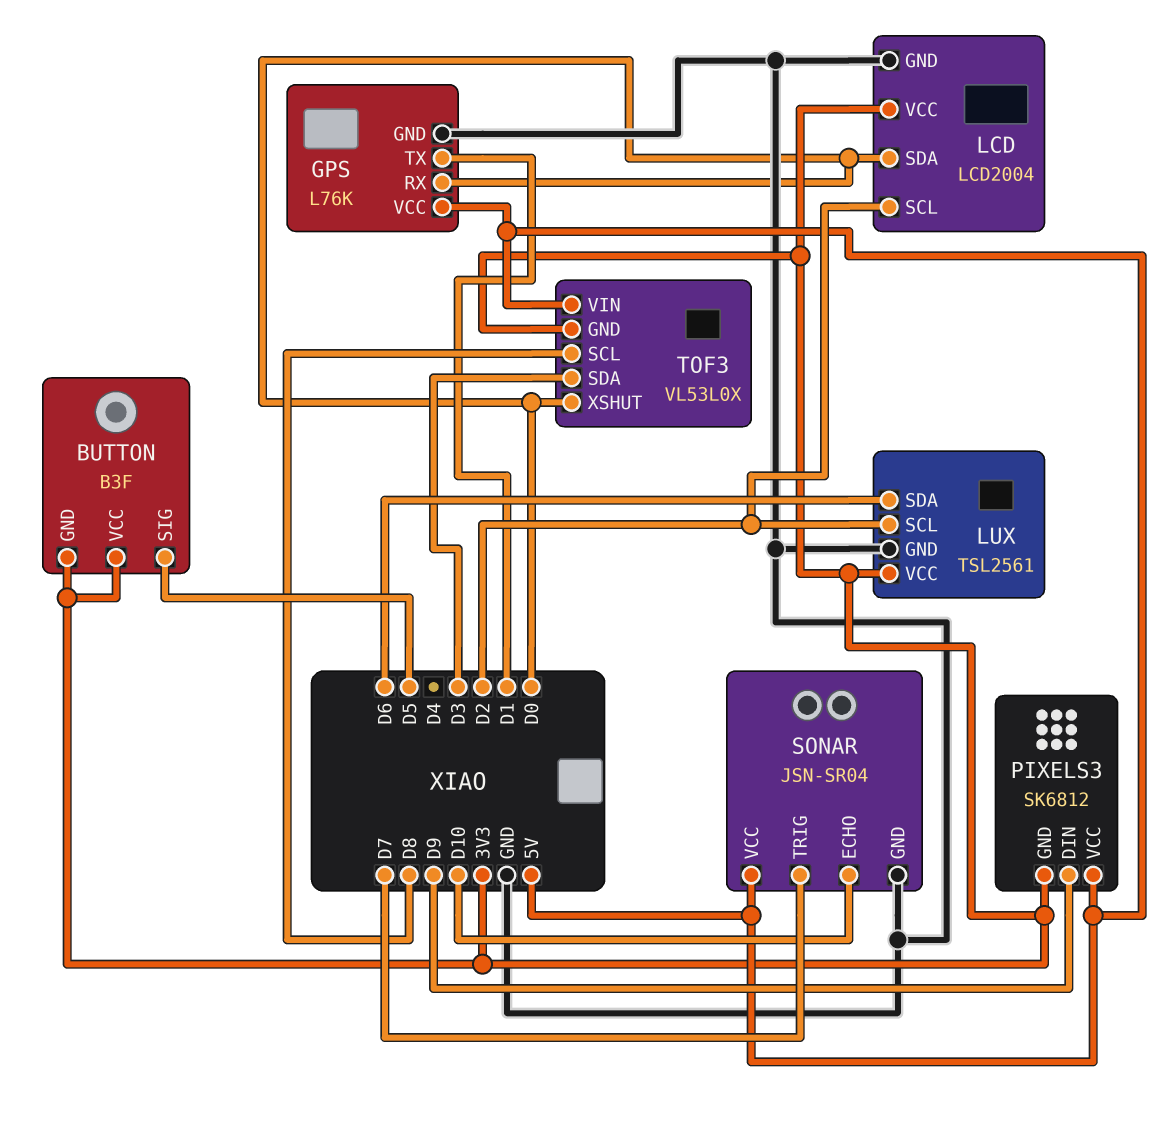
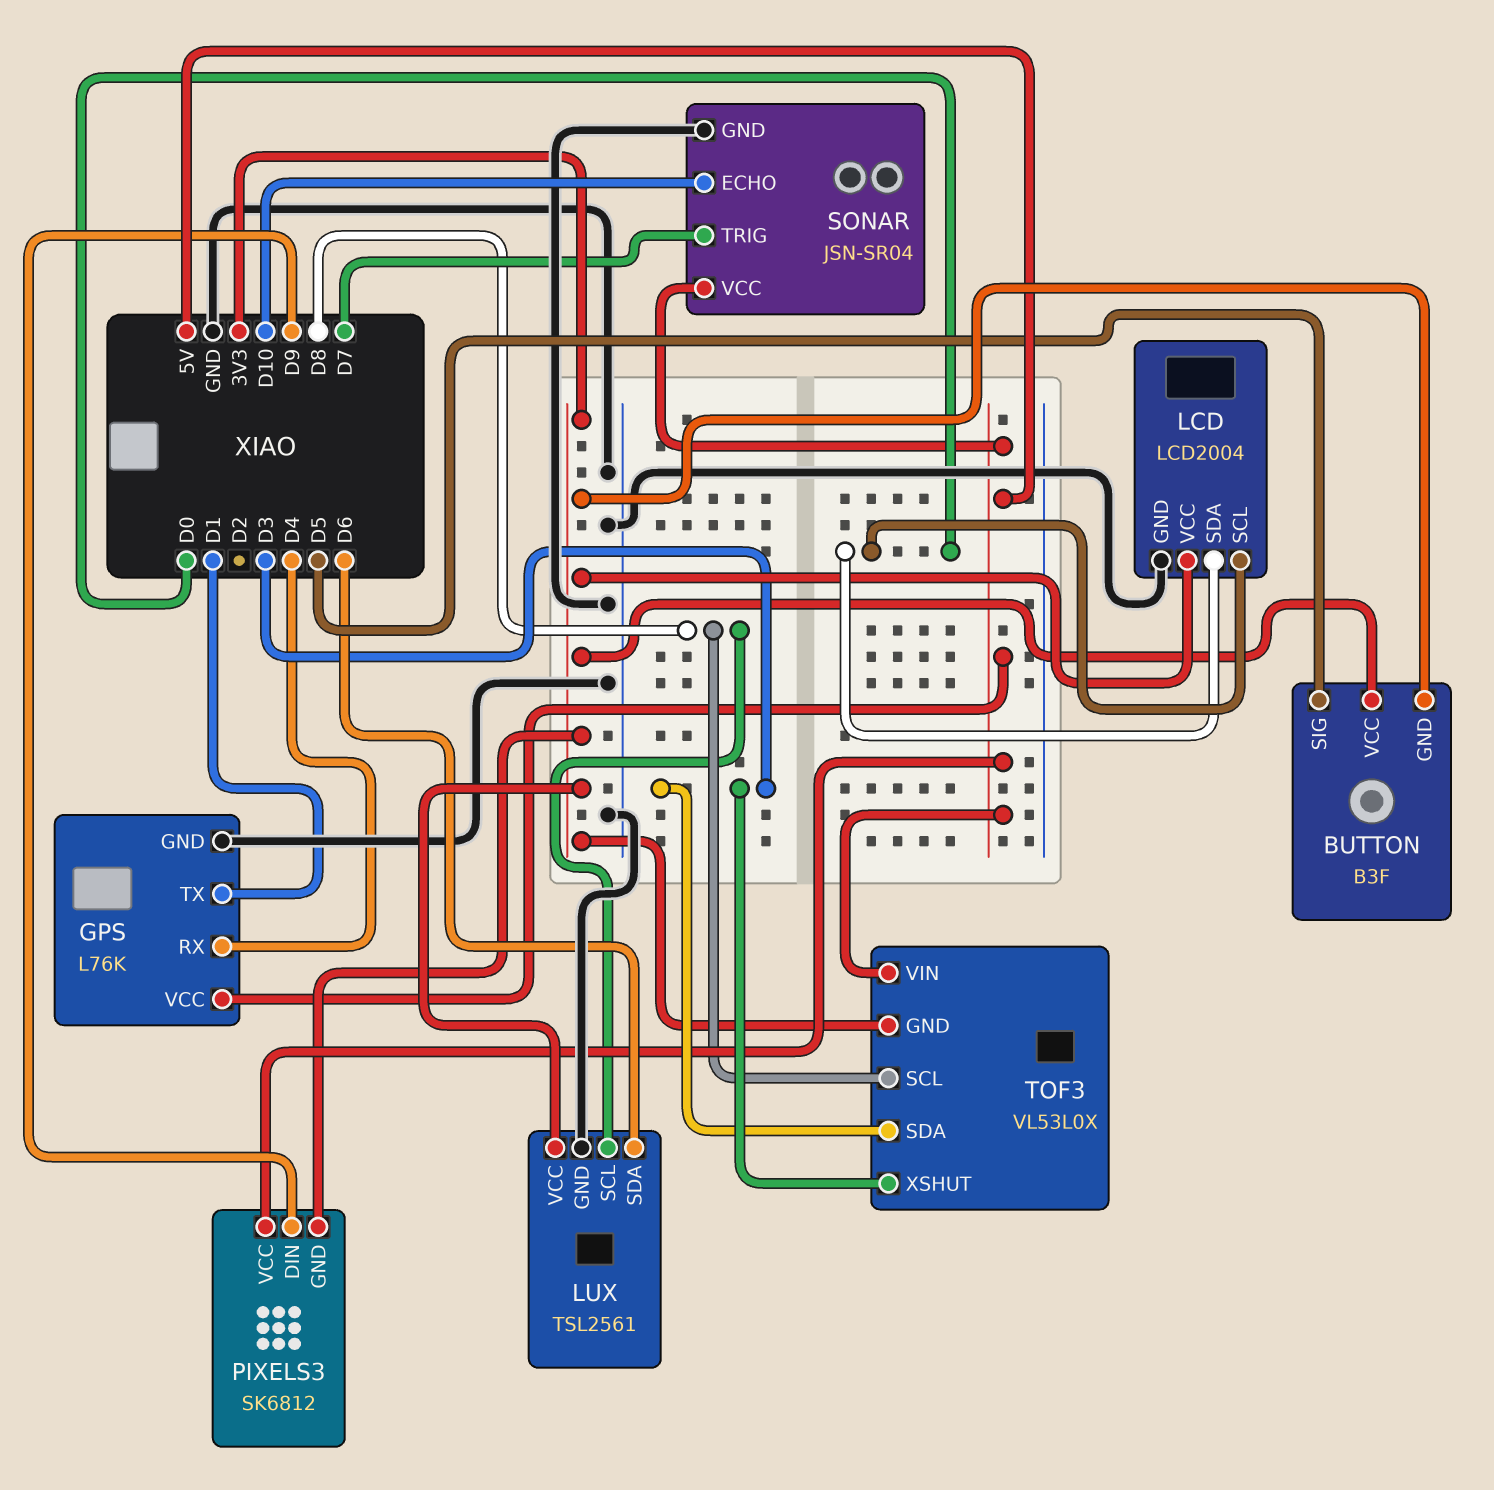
GPS pin RX: D0 -> D4
LCD pin SCL: D2 -> D0
LUX pin SCL: D2 -> D8
TOF3 pin XSHUT: D0 -> D3

